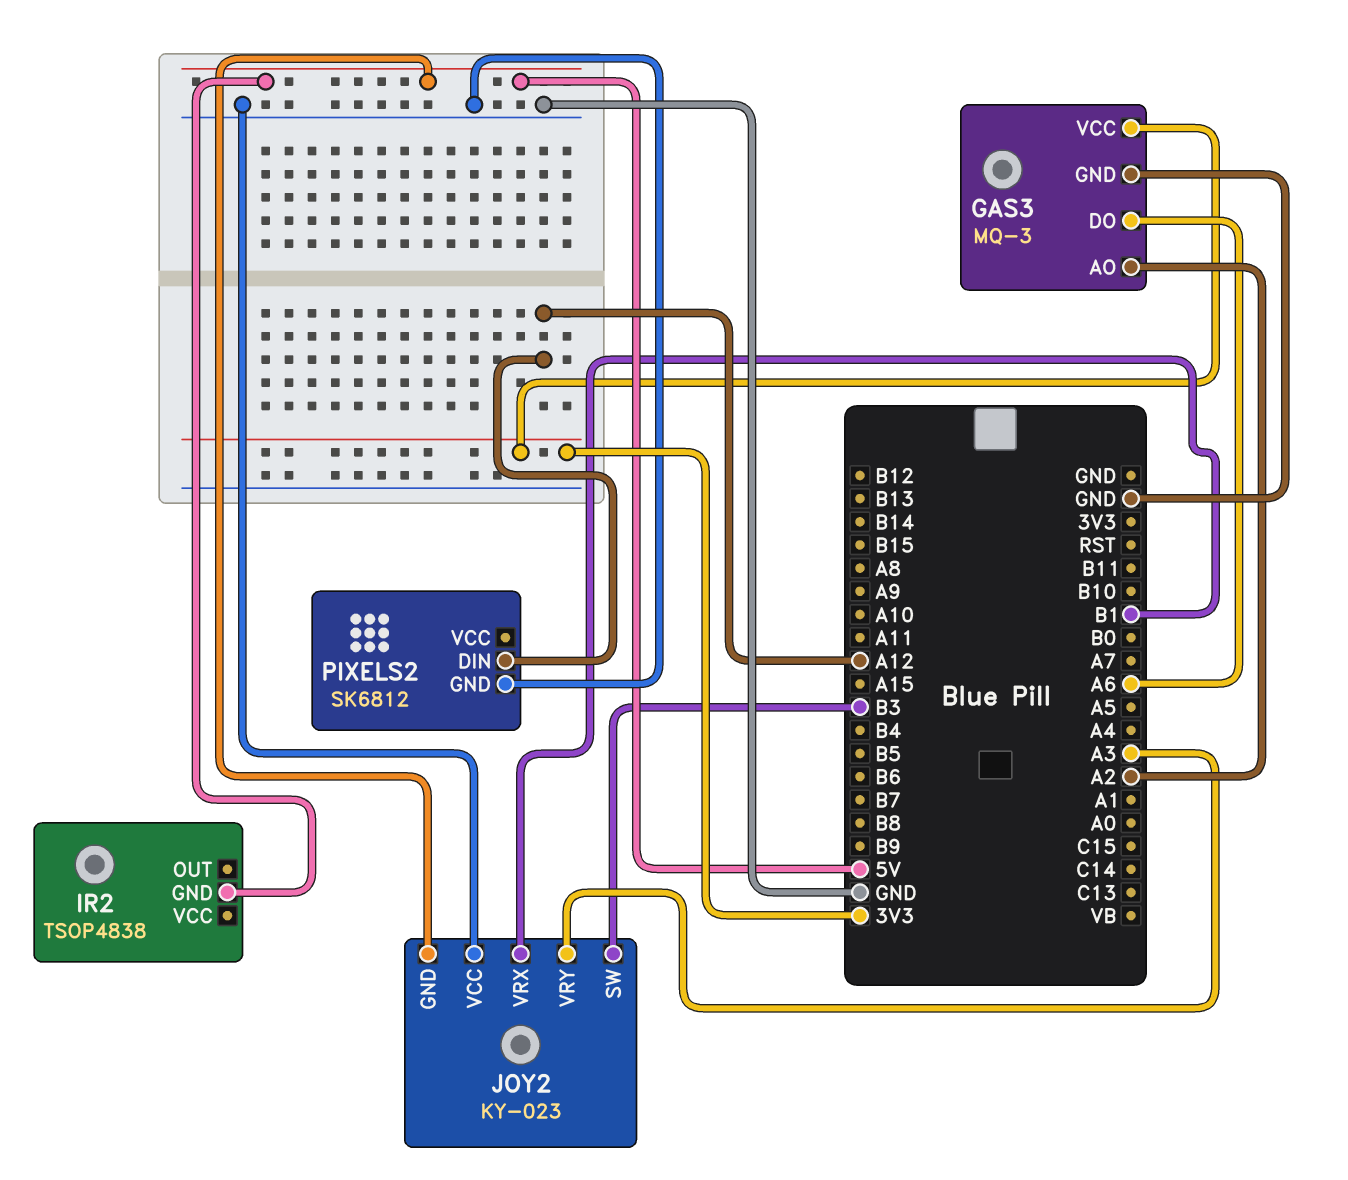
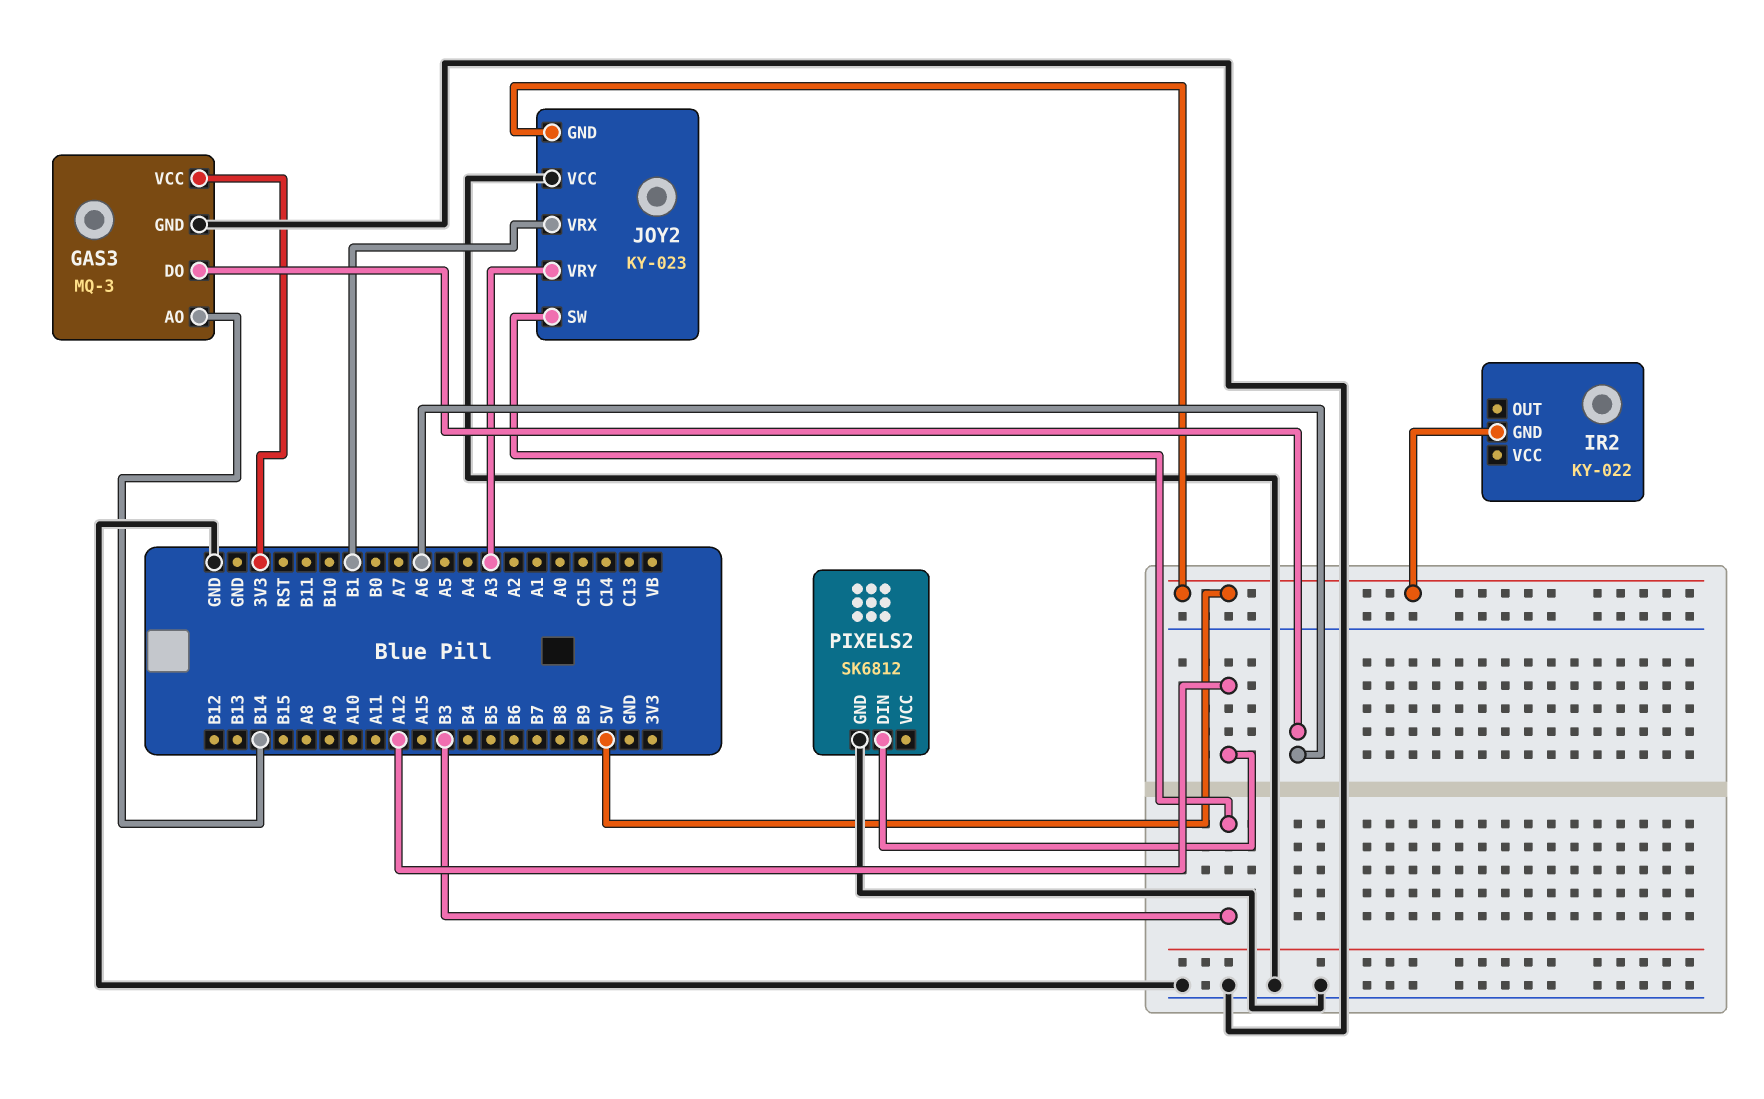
GAS3 pin AO: A2 -> B14
IR2: TSOP4838 -> KY-022

